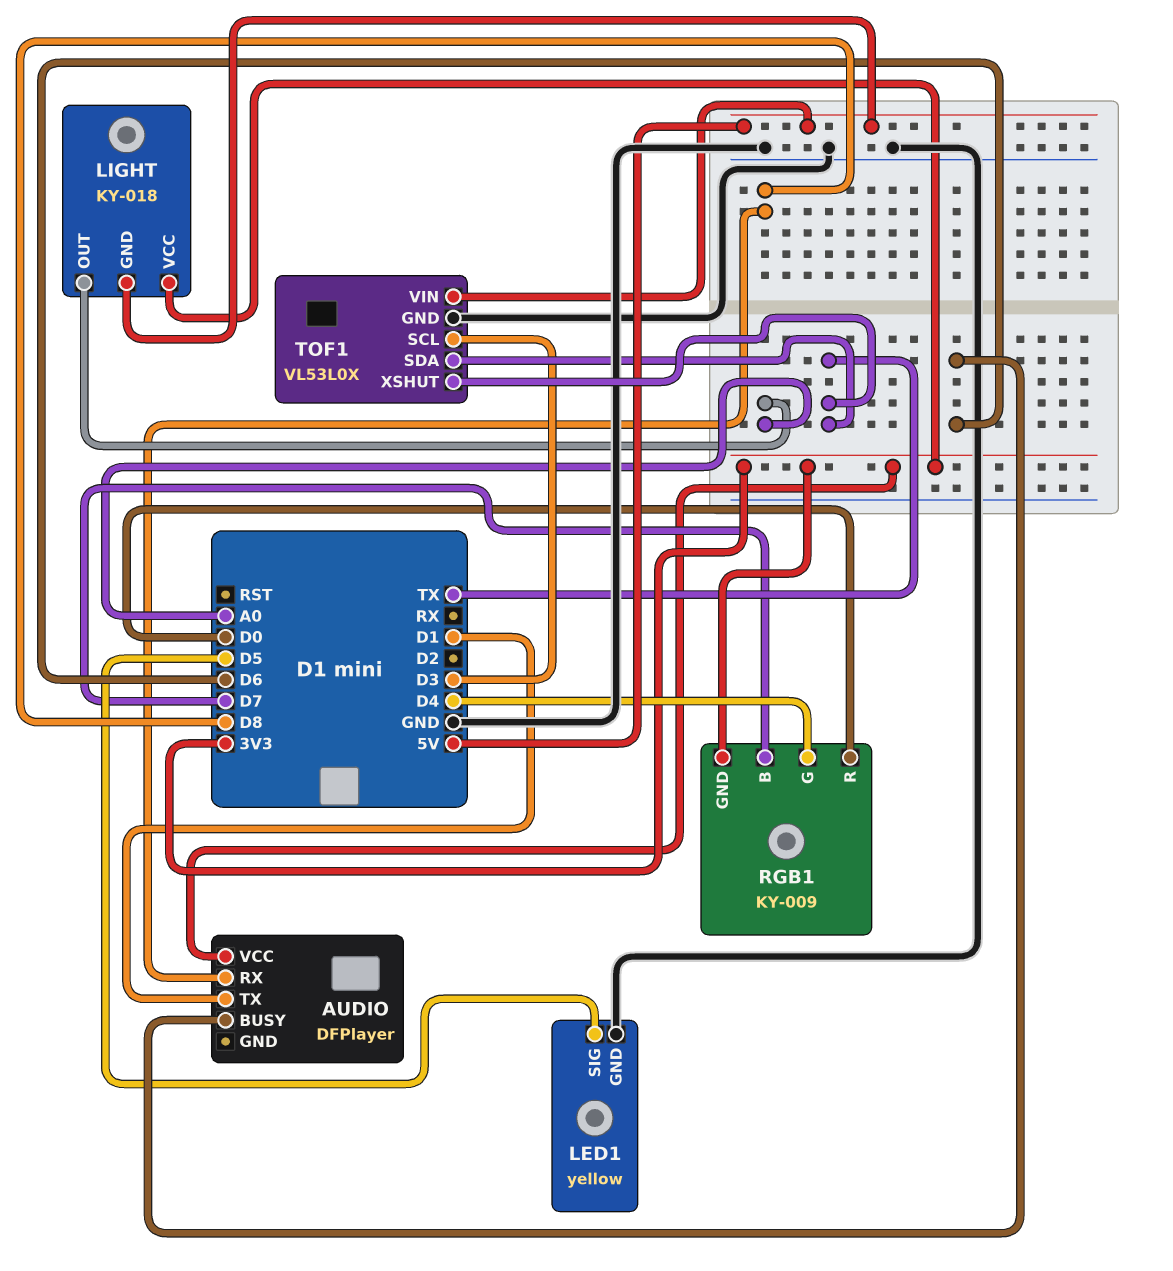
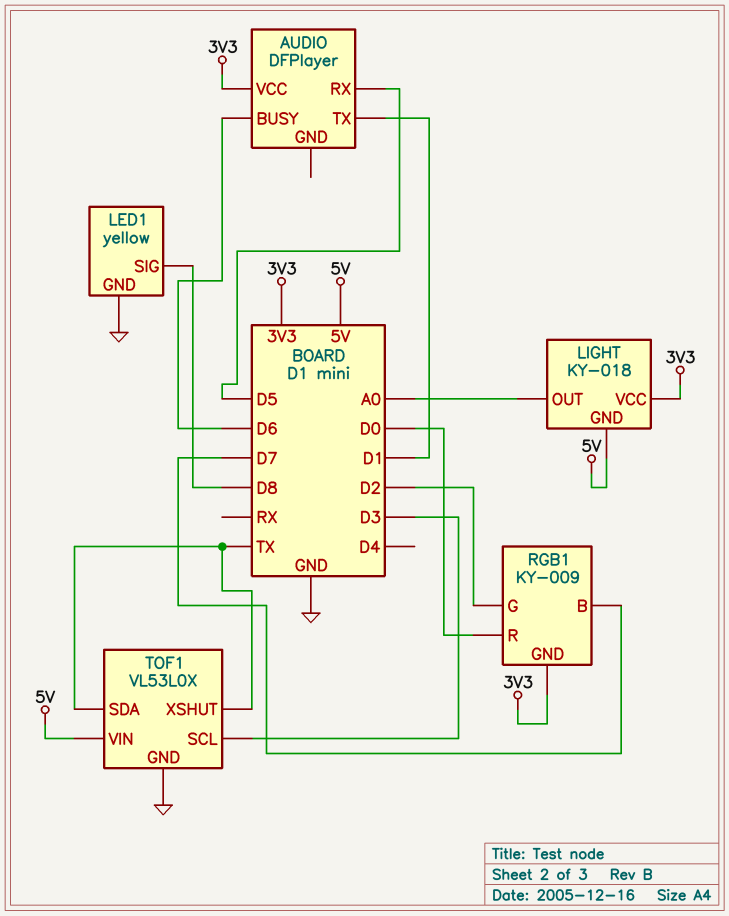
AUDIO pin RX: D8 -> D5
LED1 pin SIG: D5 -> D8
RGB1 pin G: D4 -> D2

